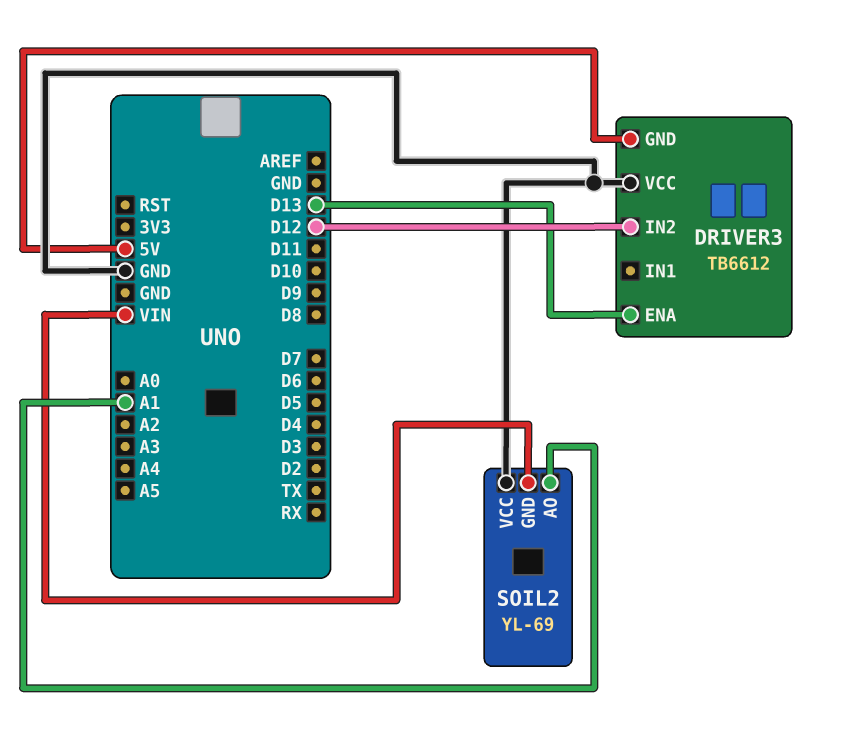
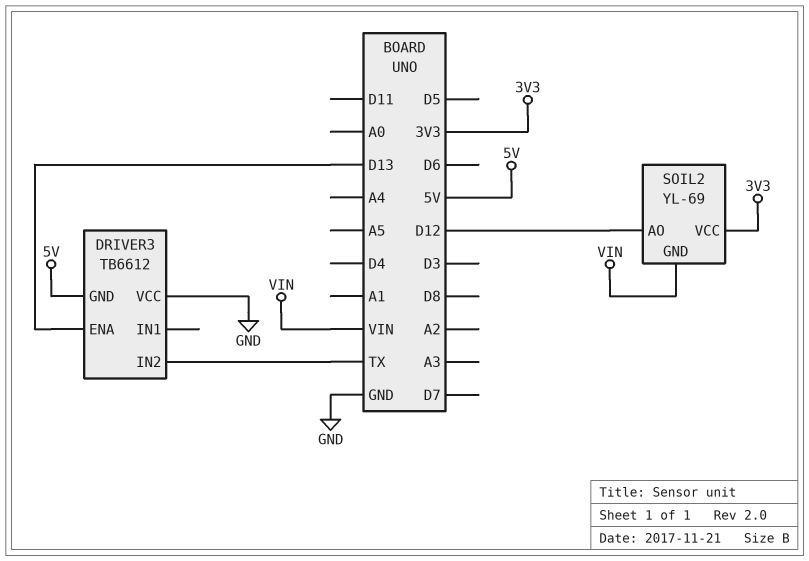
DRIVER3 pin IN2: D12 -> TX
SOIL2 pin AO: A1 -> D12
SOIL2 pin VCC: GND -> 3V3

